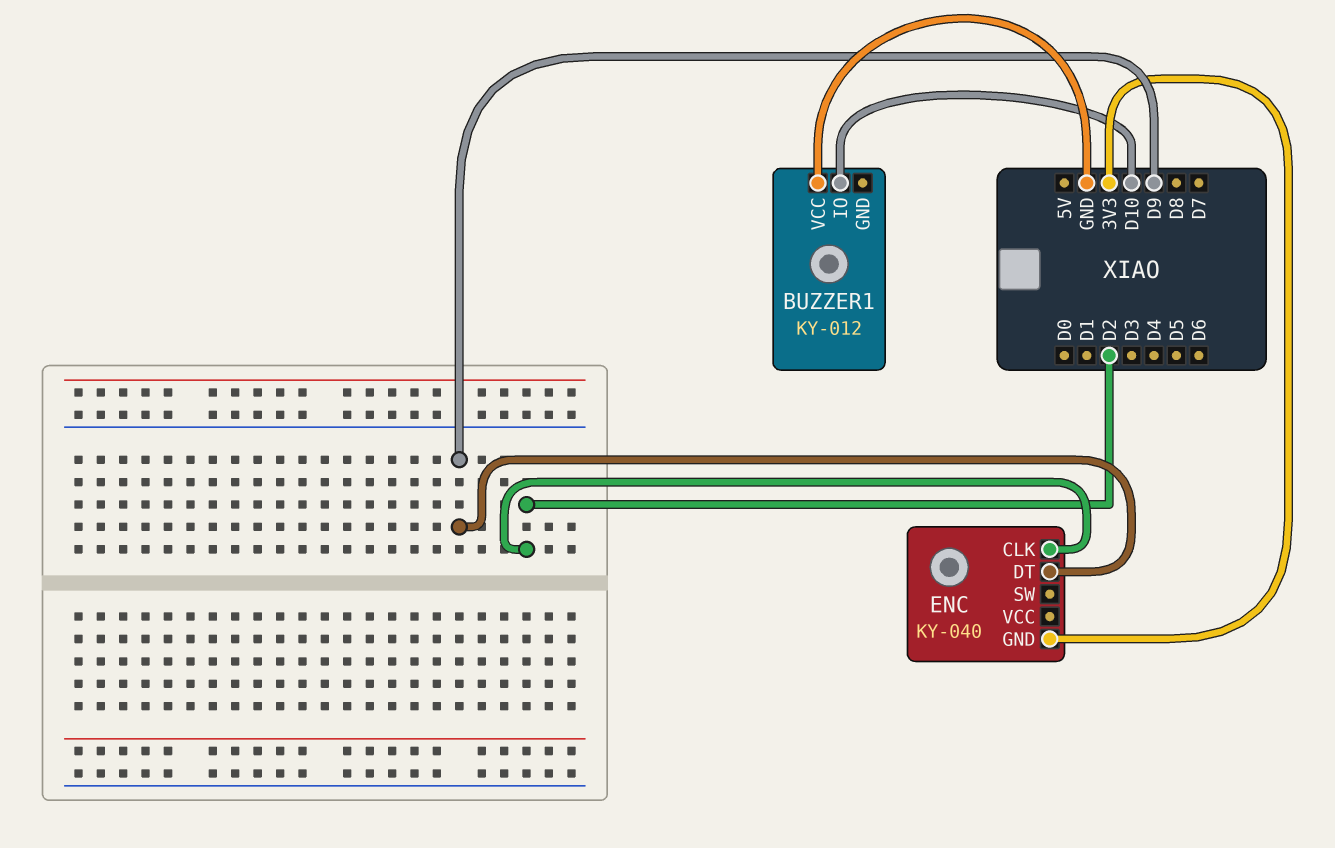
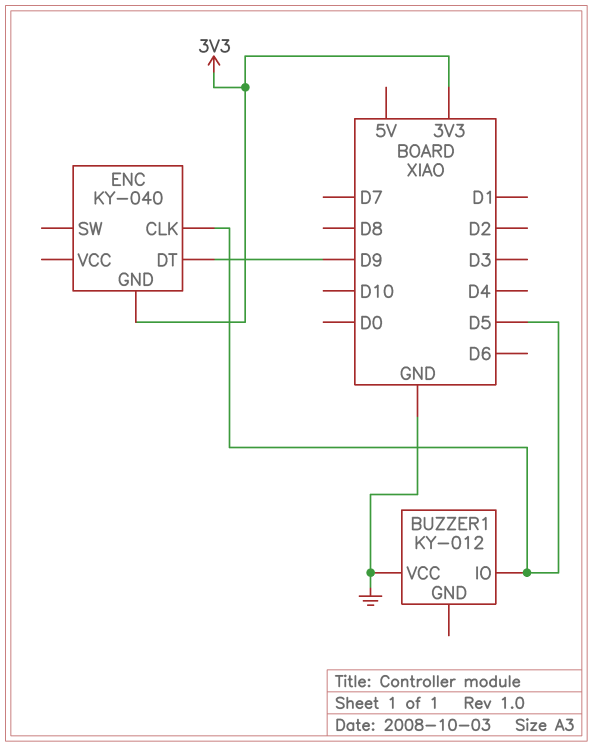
BUZZER1 pin IO: D10 -> D5
ENC pin CLK: D2 -> D5

